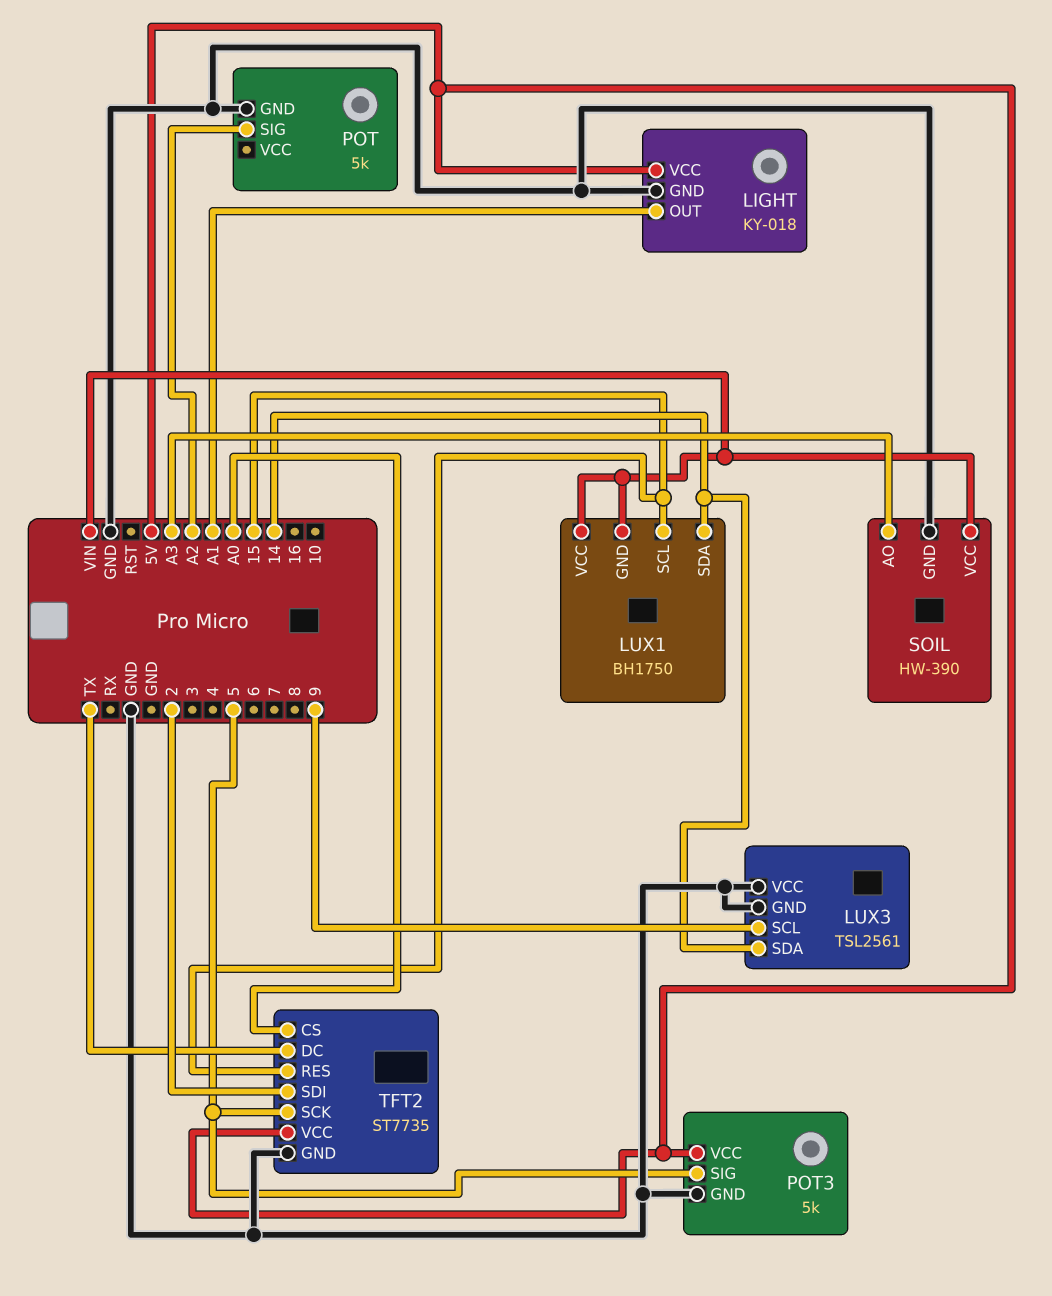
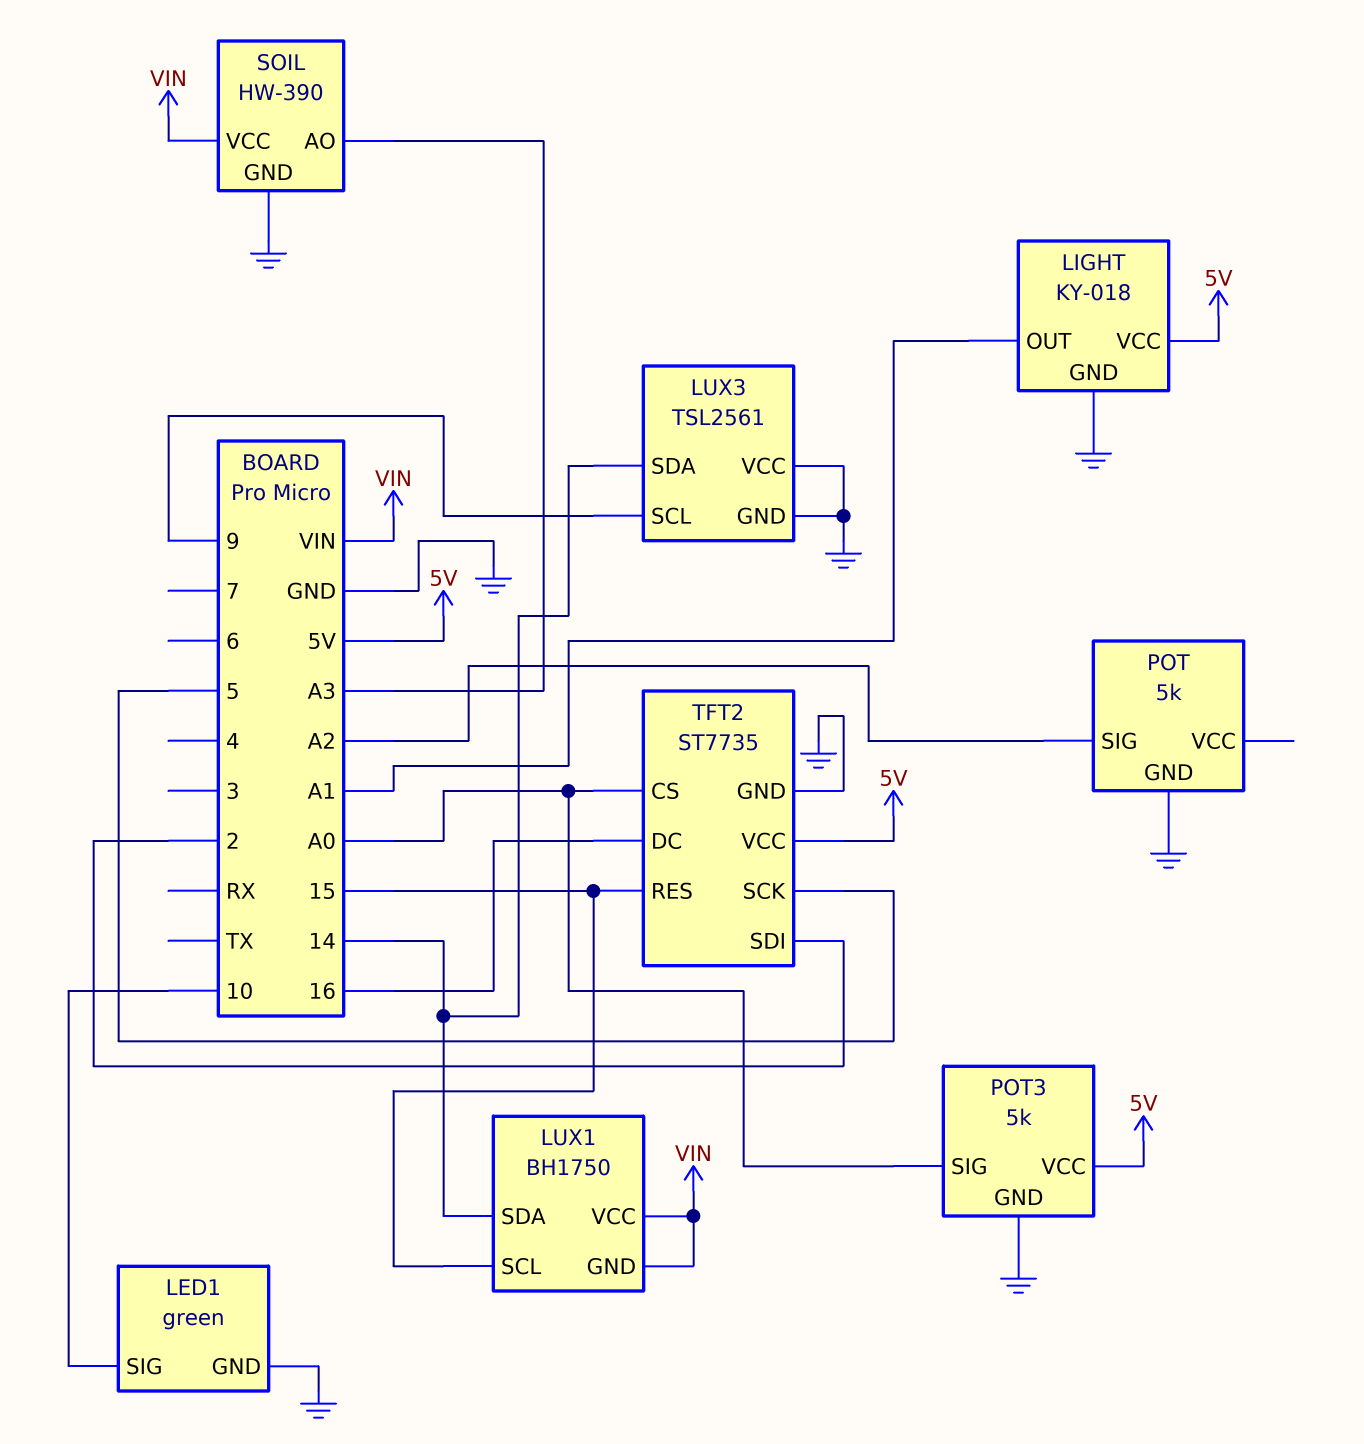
LED1: none -> green
LED1 pin GND: none -> GND
LED1 pin SIG: none -> 10
POT3 pin SIG: 5 -> A0
TFT2 pin DC: TX -> 16

